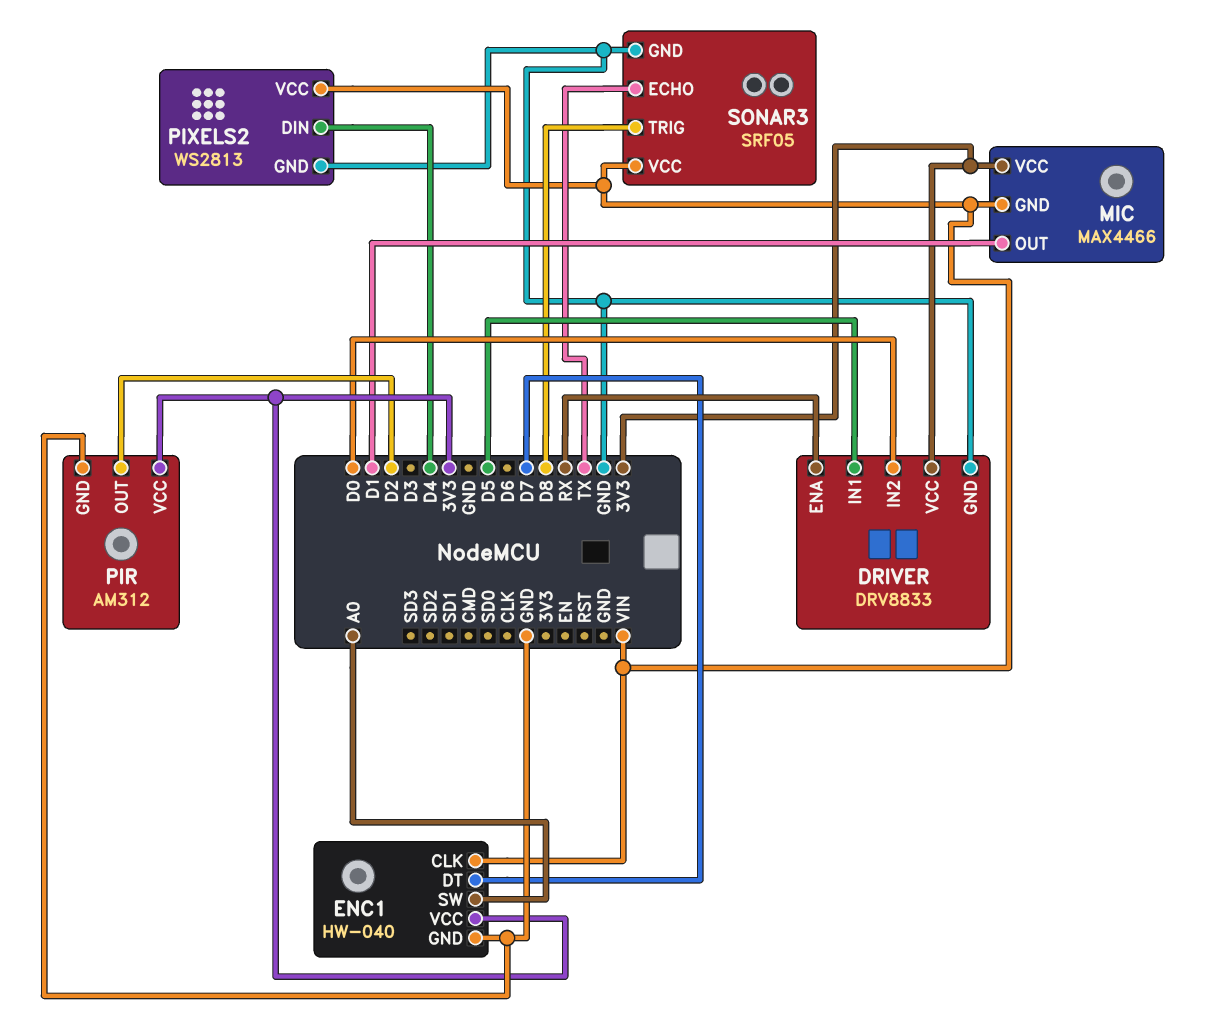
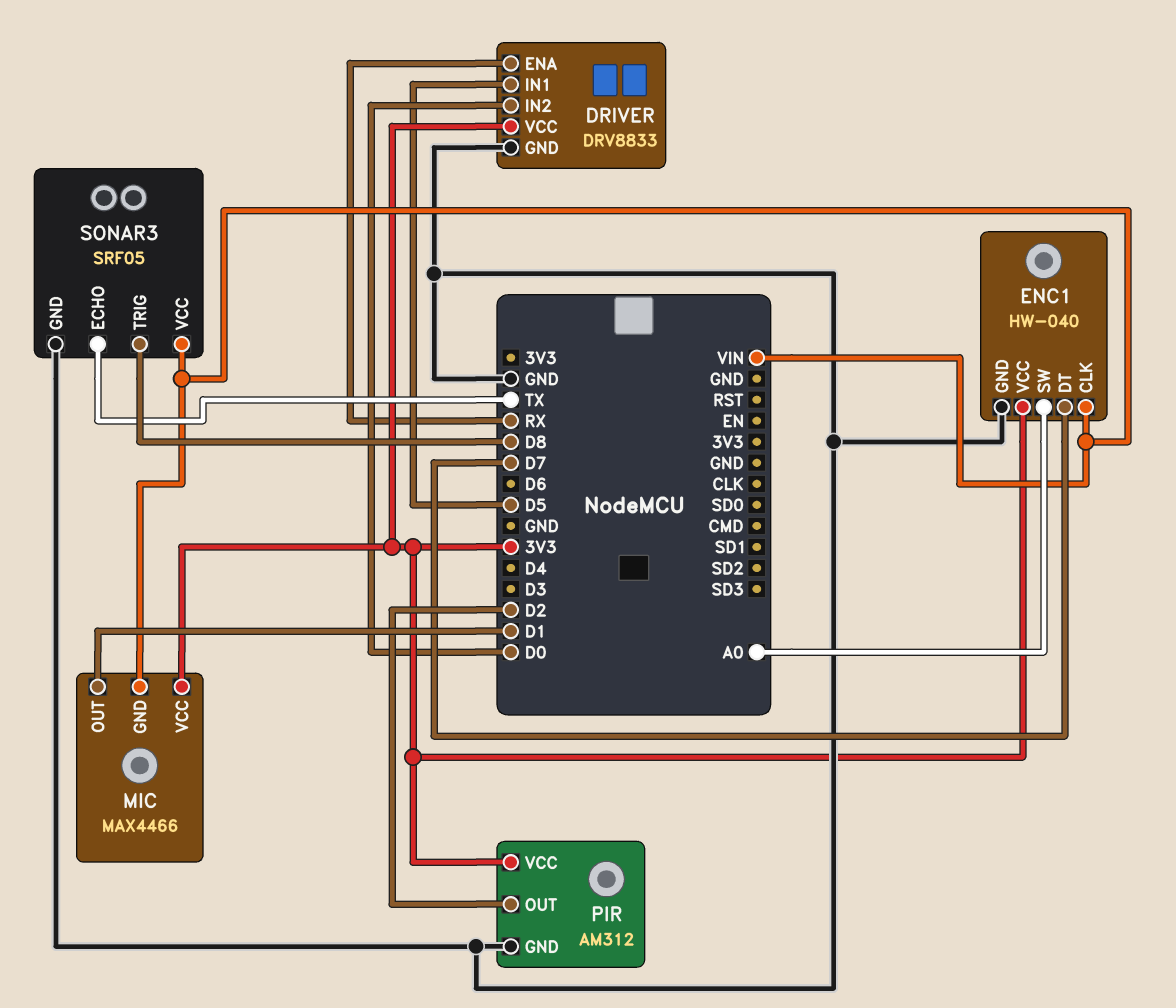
PIXELS2: WS2813 -> none
PIXELS2 pin DIN: D4 -> none
PIXELS2 pin GND: GND -> none
PIXELS2 pin VCC: VIN -> none

